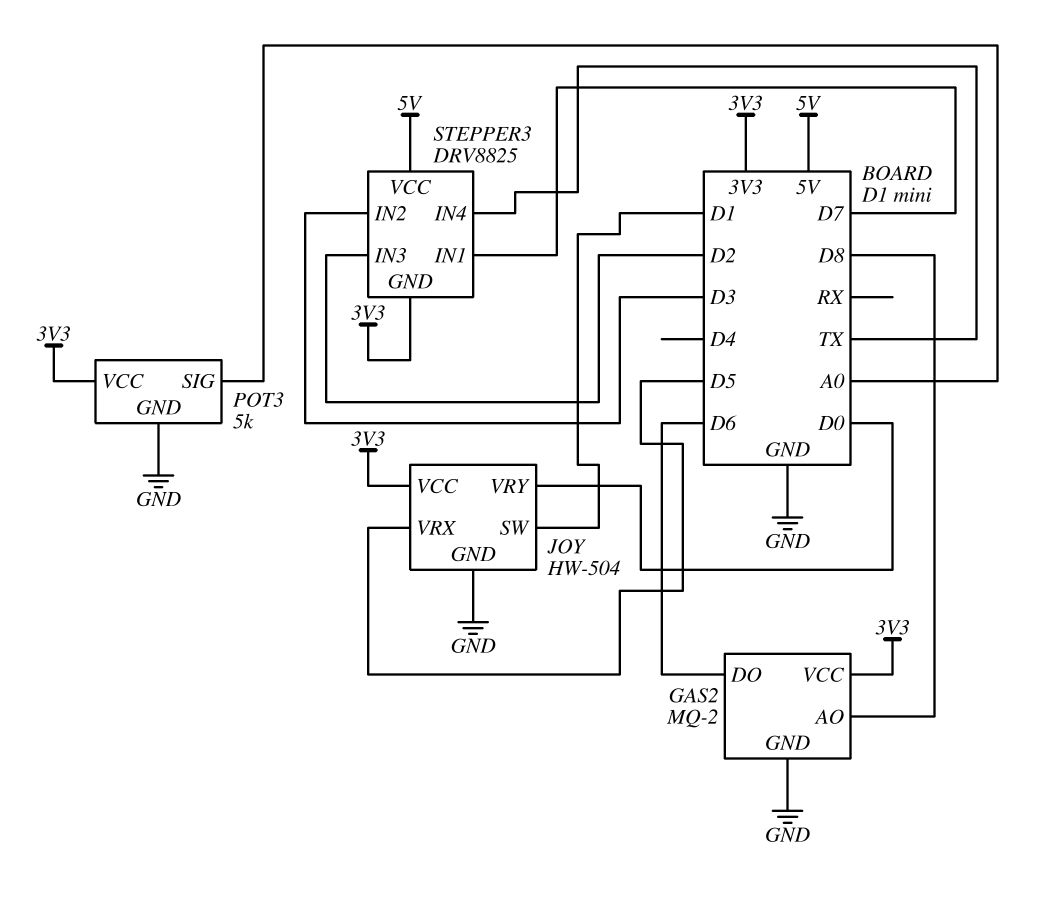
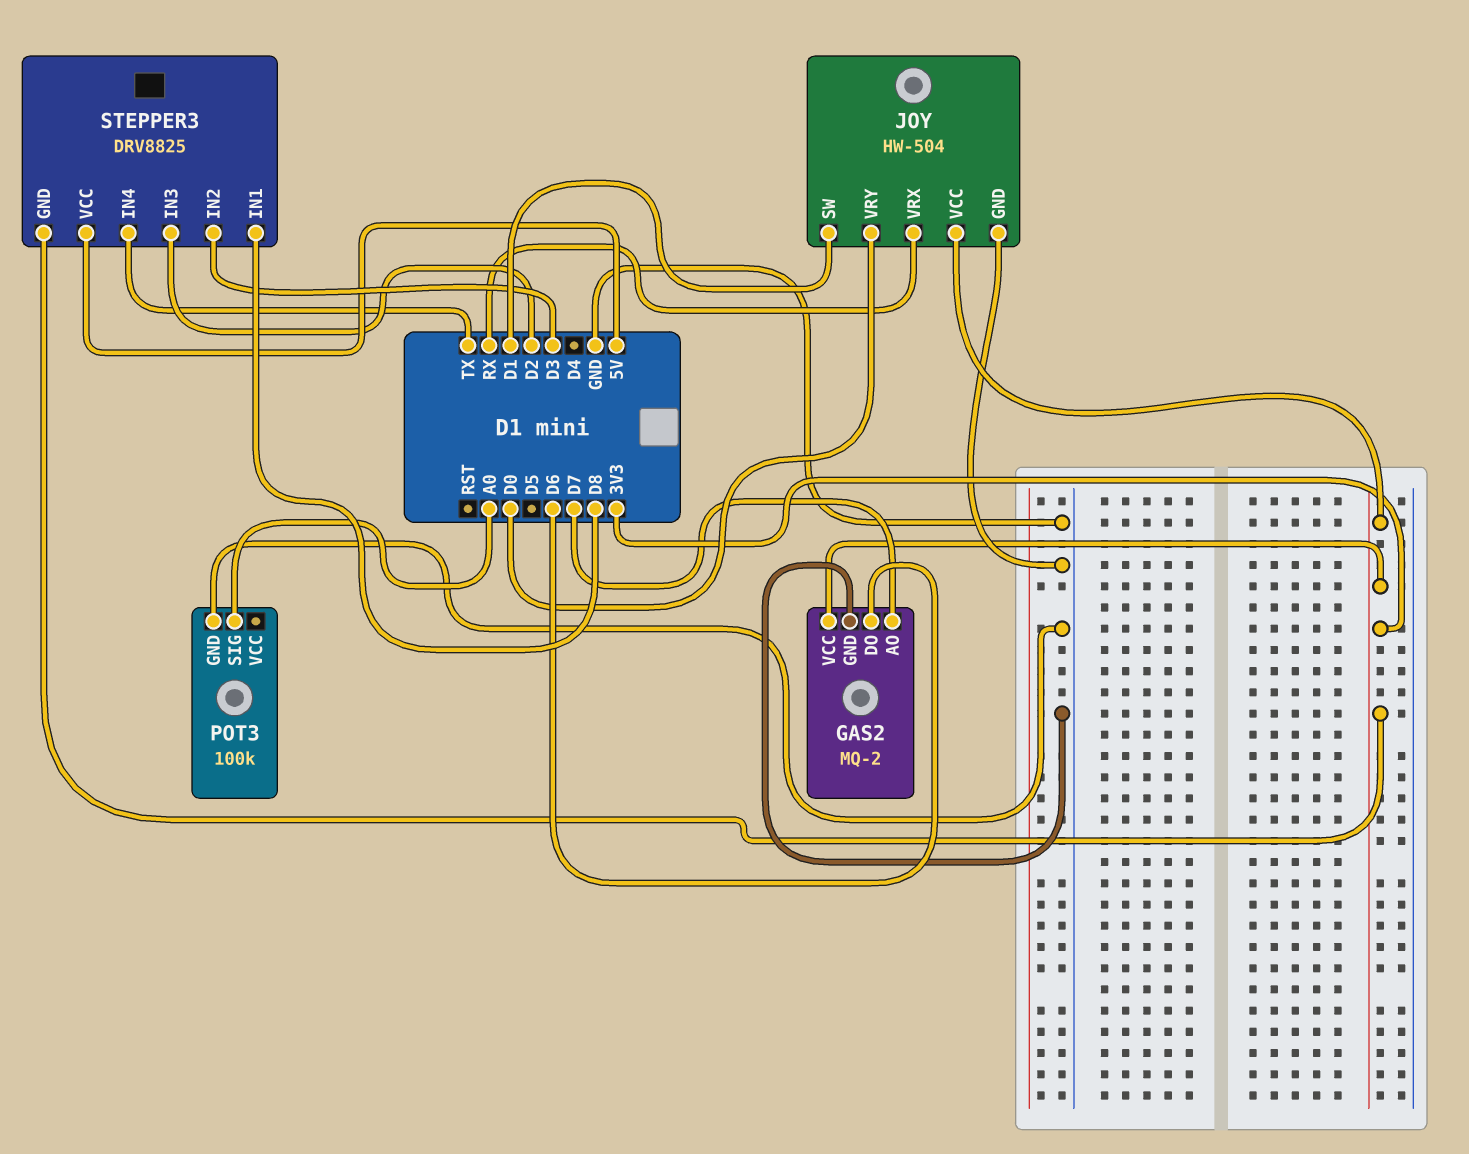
GAS2 pin AO: D8 -> D7
JOY pin VRX: D5 -> RX
POT3: 5k -> 100k
POT3 pin VCC: 3V3 -> none
STEPPER3 pin IN1: D7 -> D8

